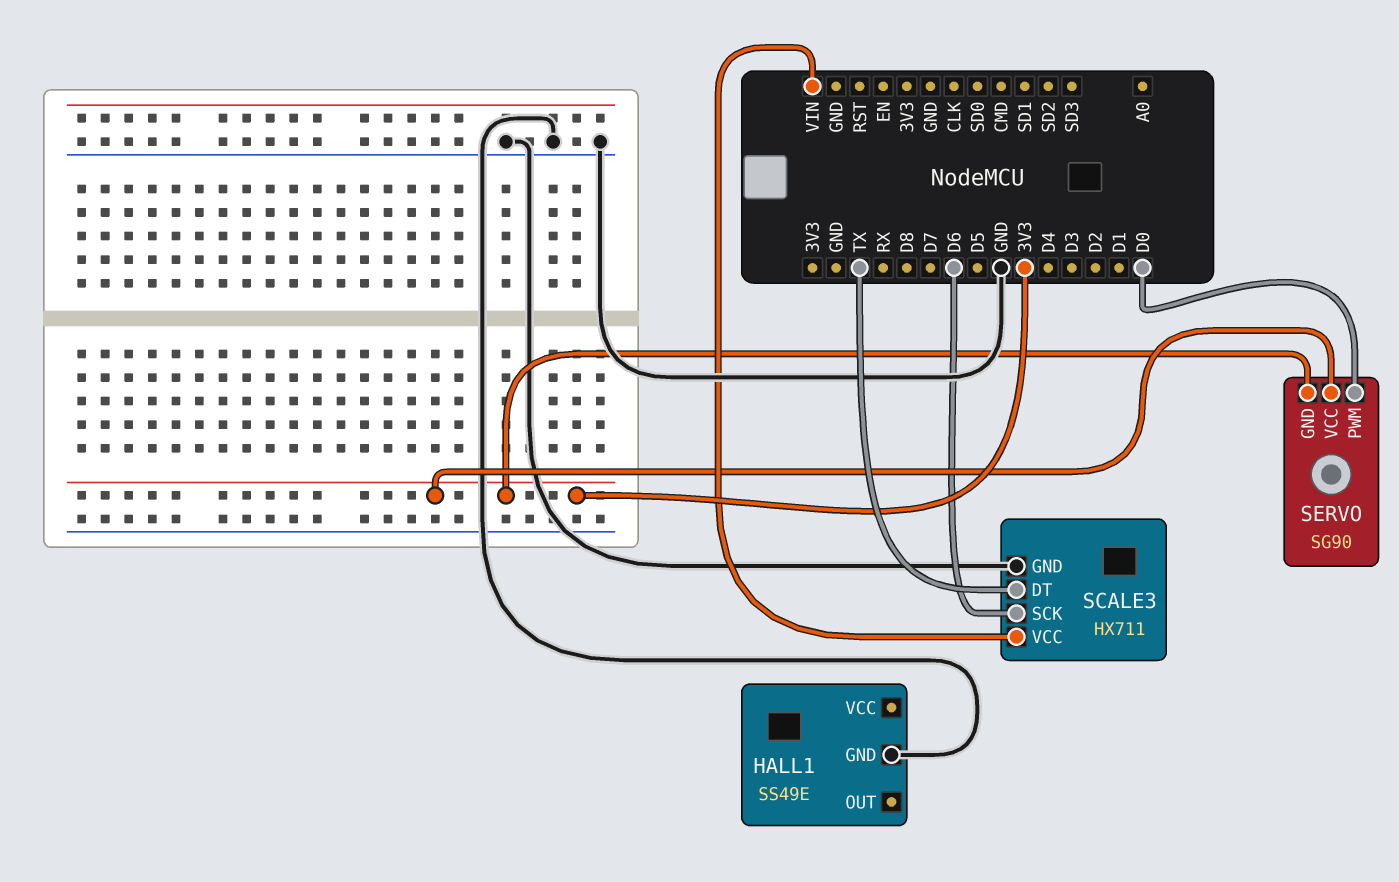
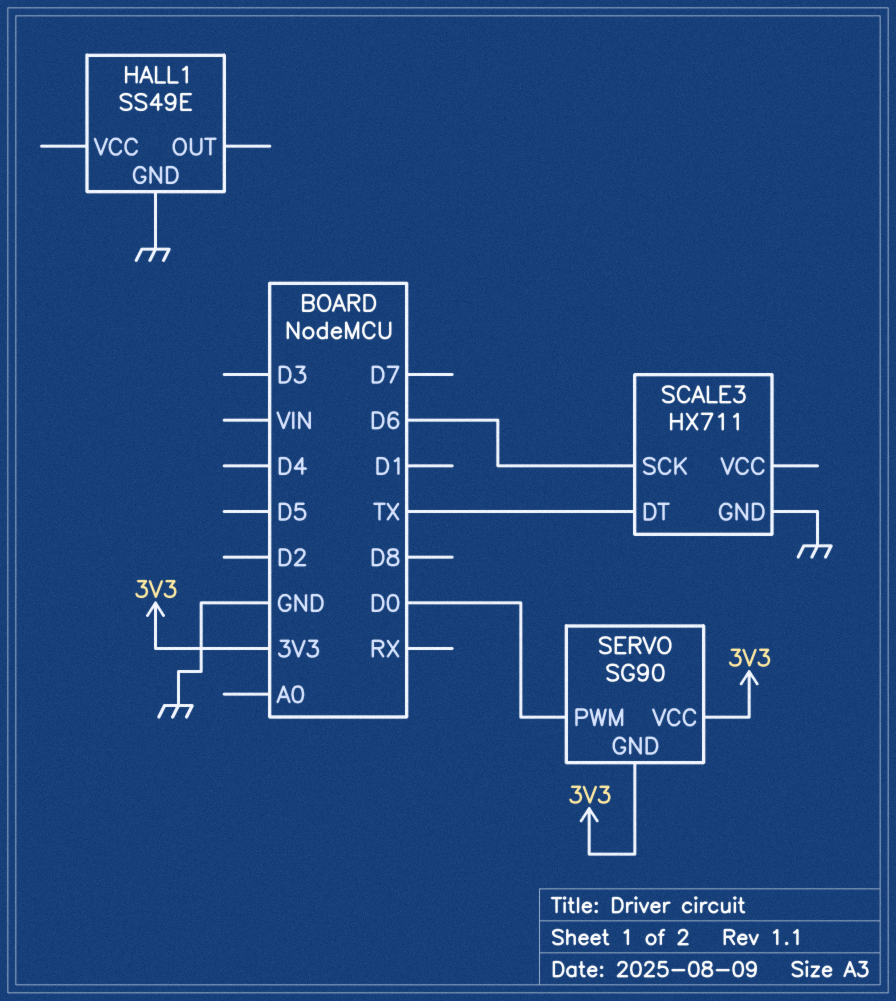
SCALE3 pin VCC: VIN -> none

